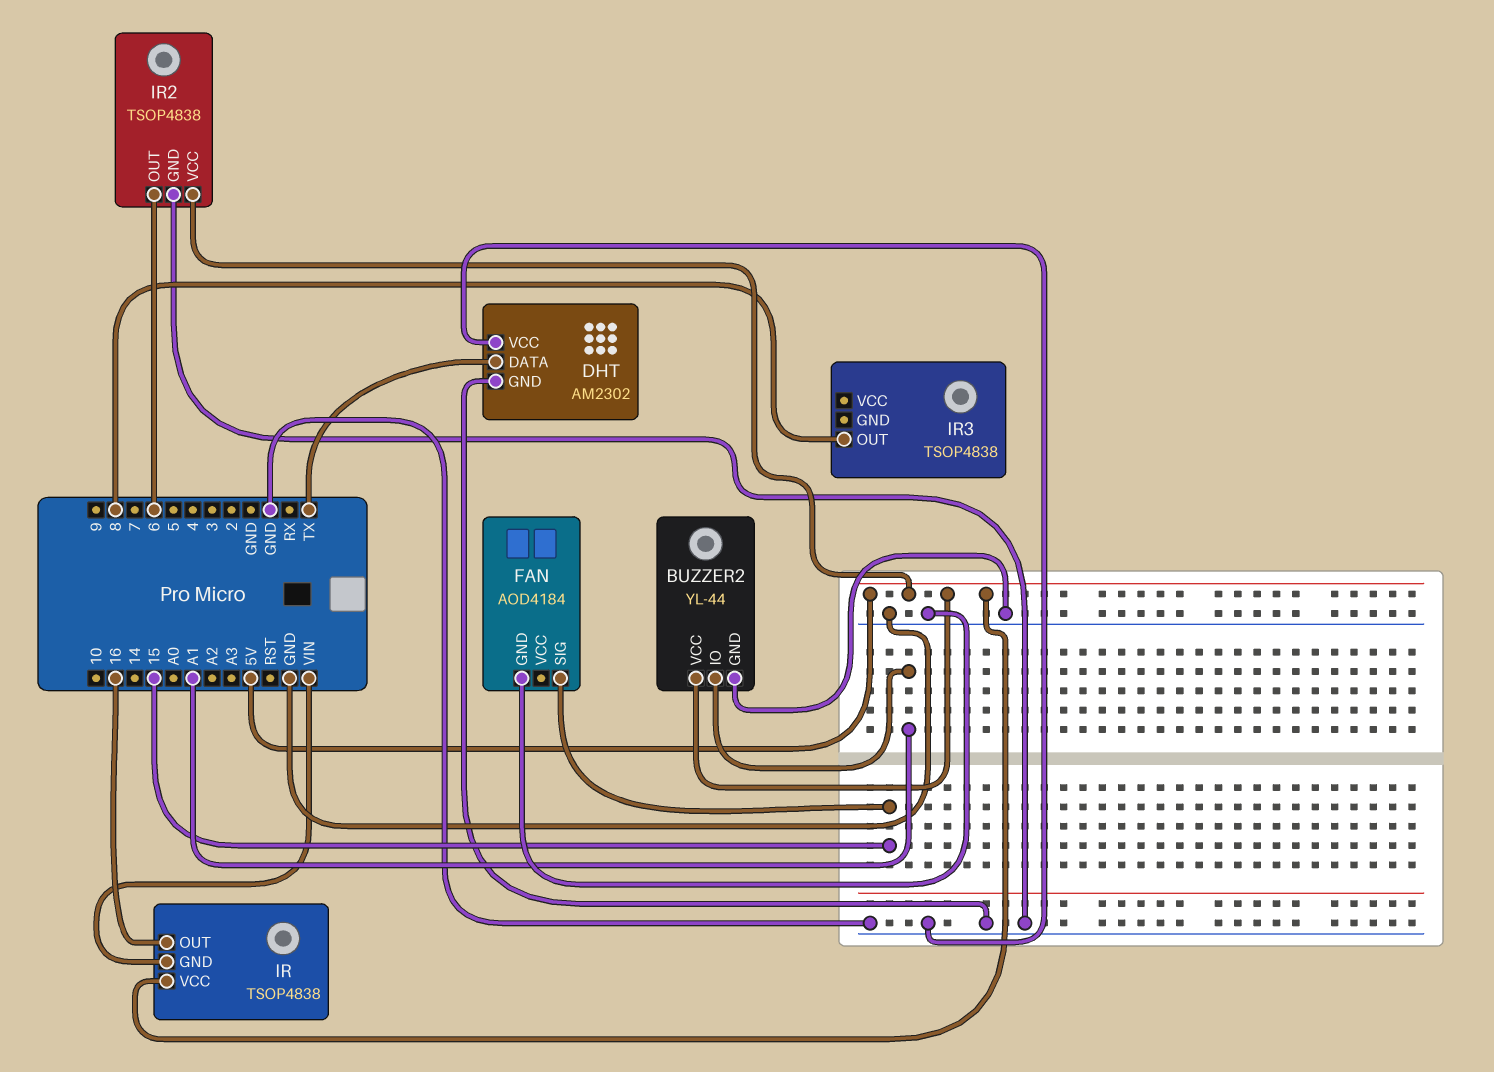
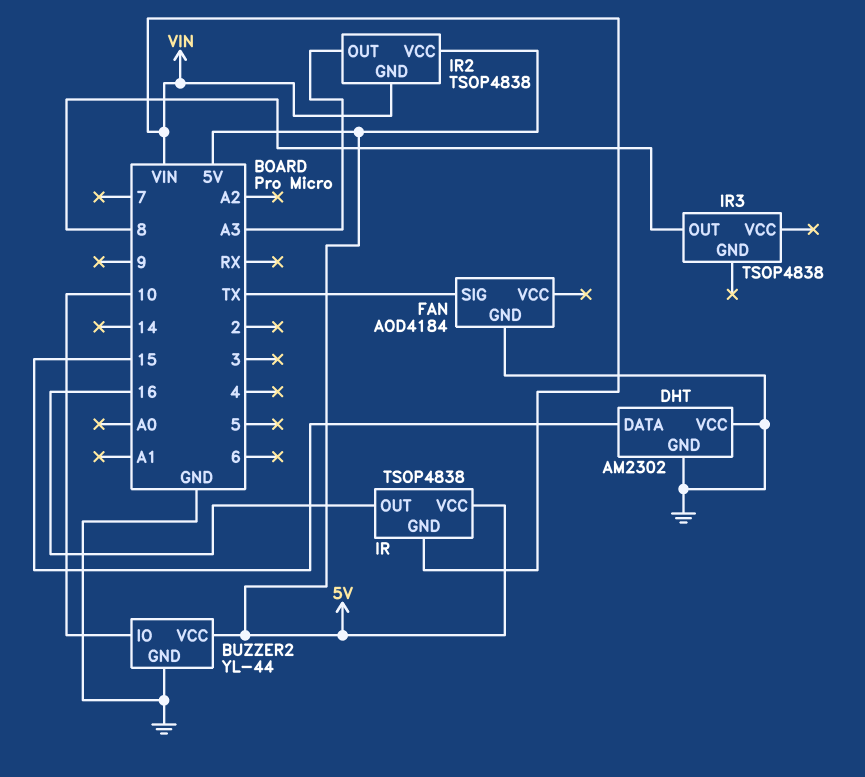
BUZZER2 pin IO: A1 -> 10
DHT pin DATA: TX -> 15
FAN pin SIG: 15 -> TX
IR2 pin GND: GND -> VIN
IR2 pin OUT: 6 -> A3

